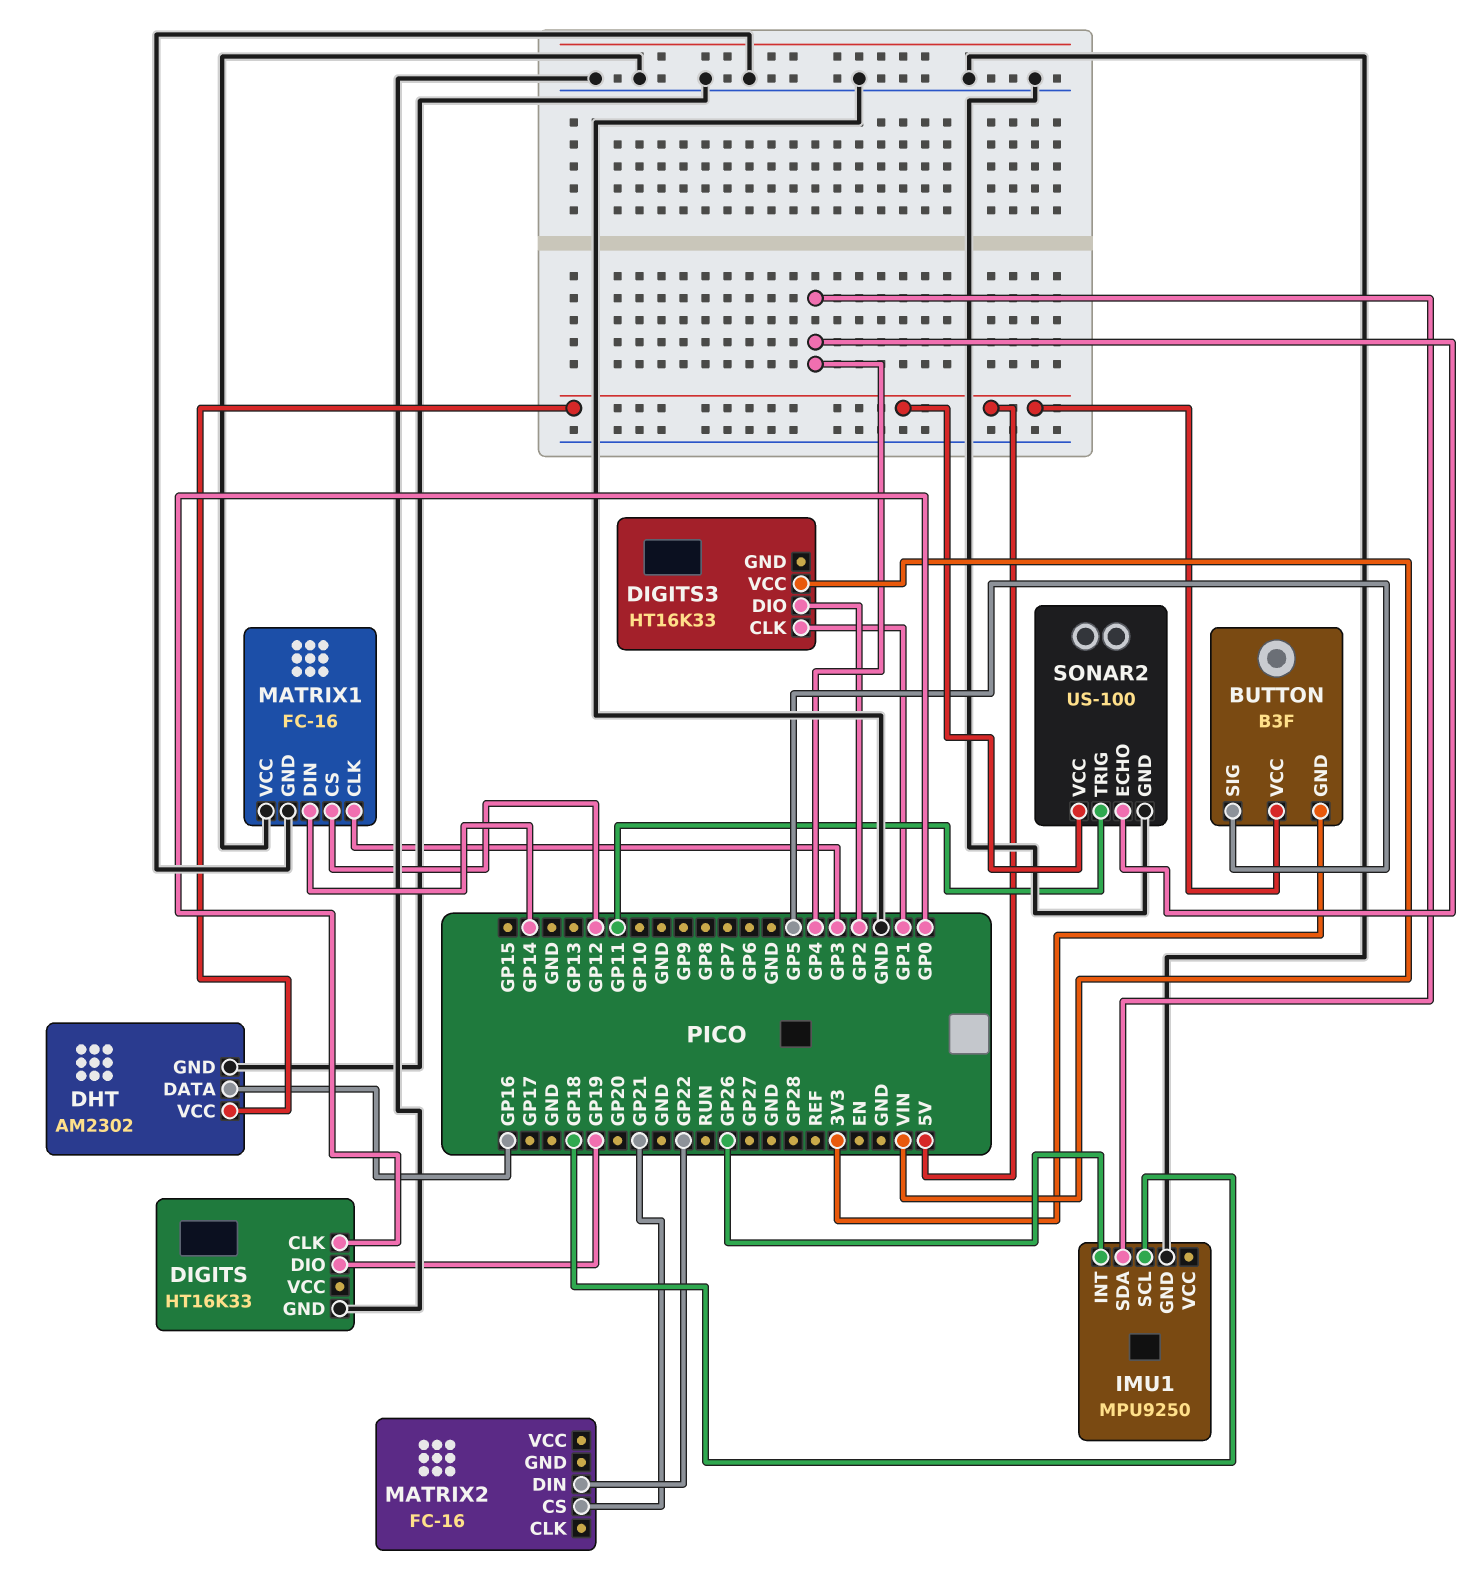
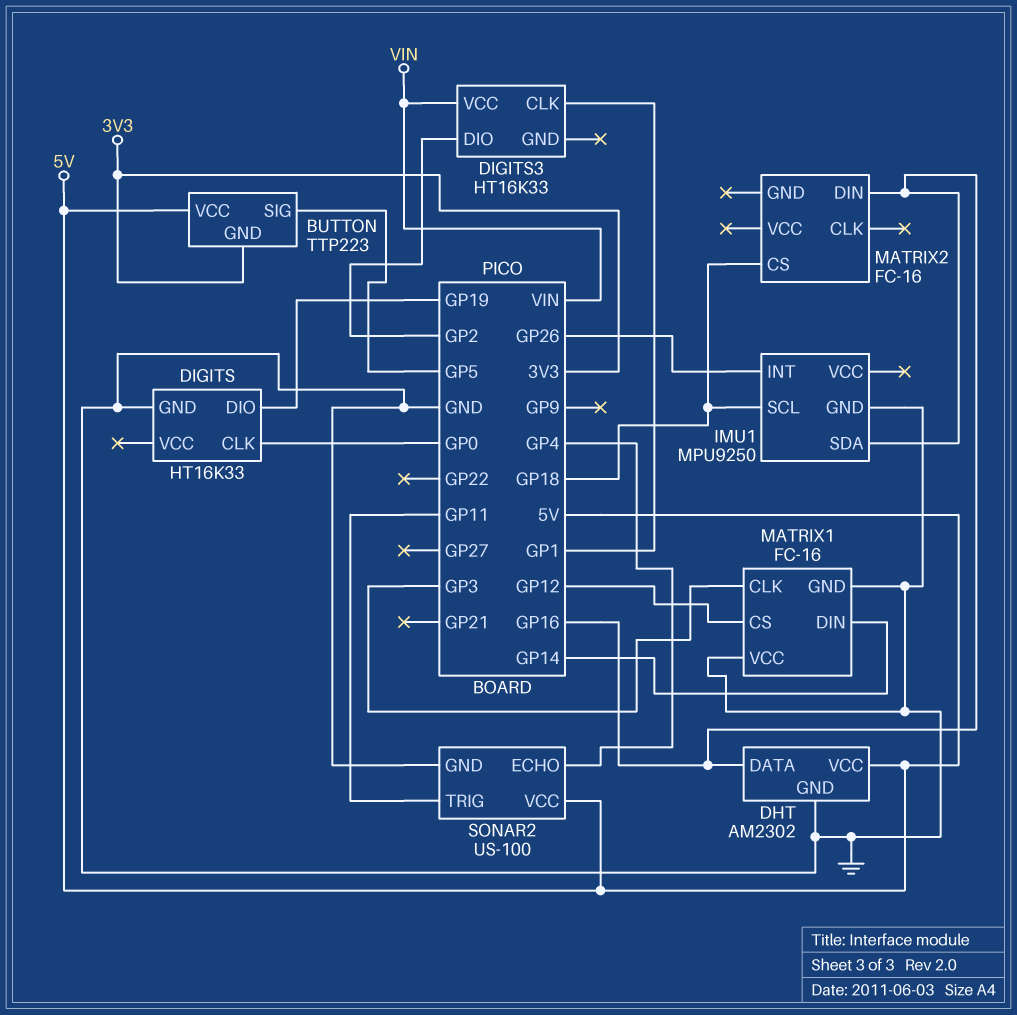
BUTTON: B3F -> TTP223
IMU1 pin SDA: GP4 -> GP16
MATRIX2 pin CS: GP21 -> GP18
MATRIX2 pin DIN: GP22 -> GP16

